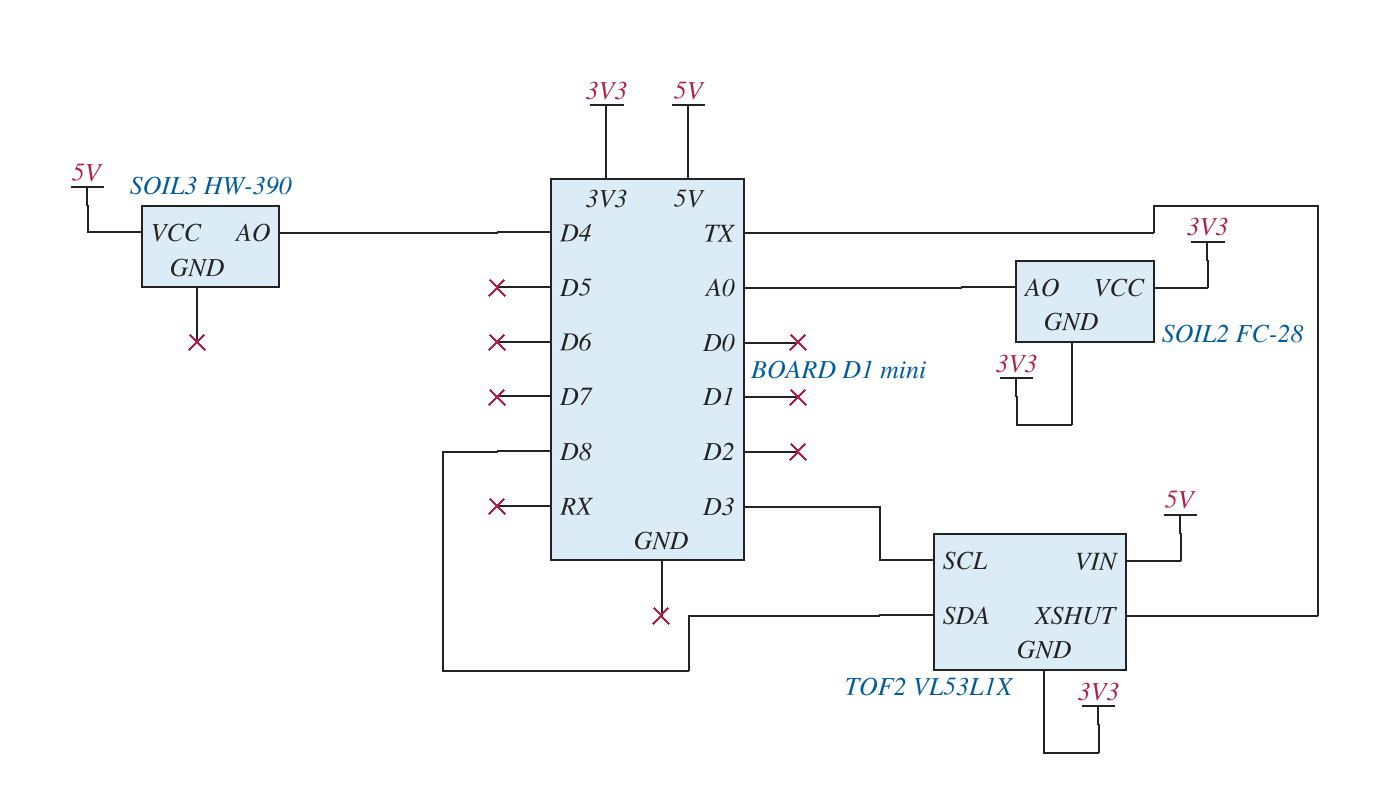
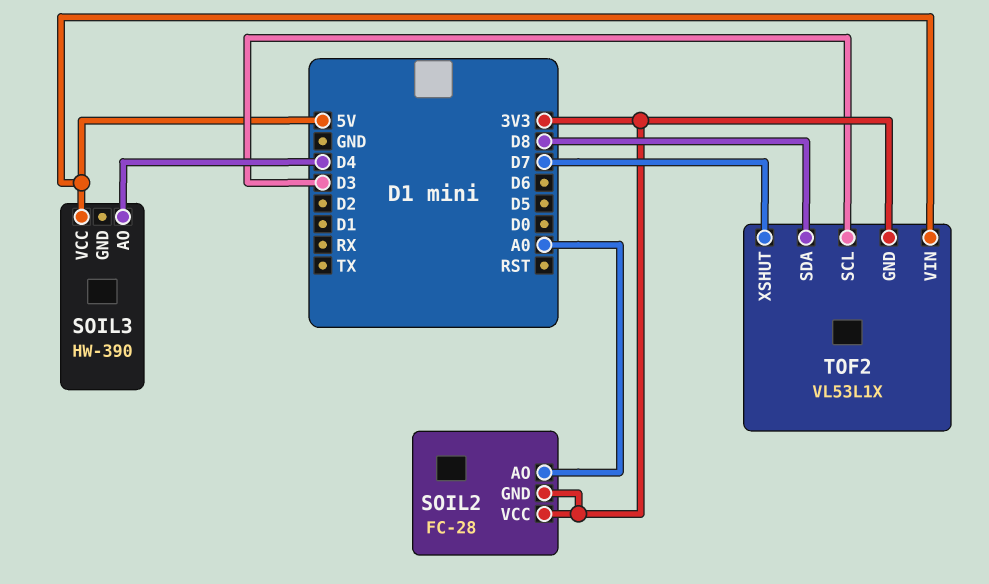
TOF2 pin XSHUT: TX -> D7

